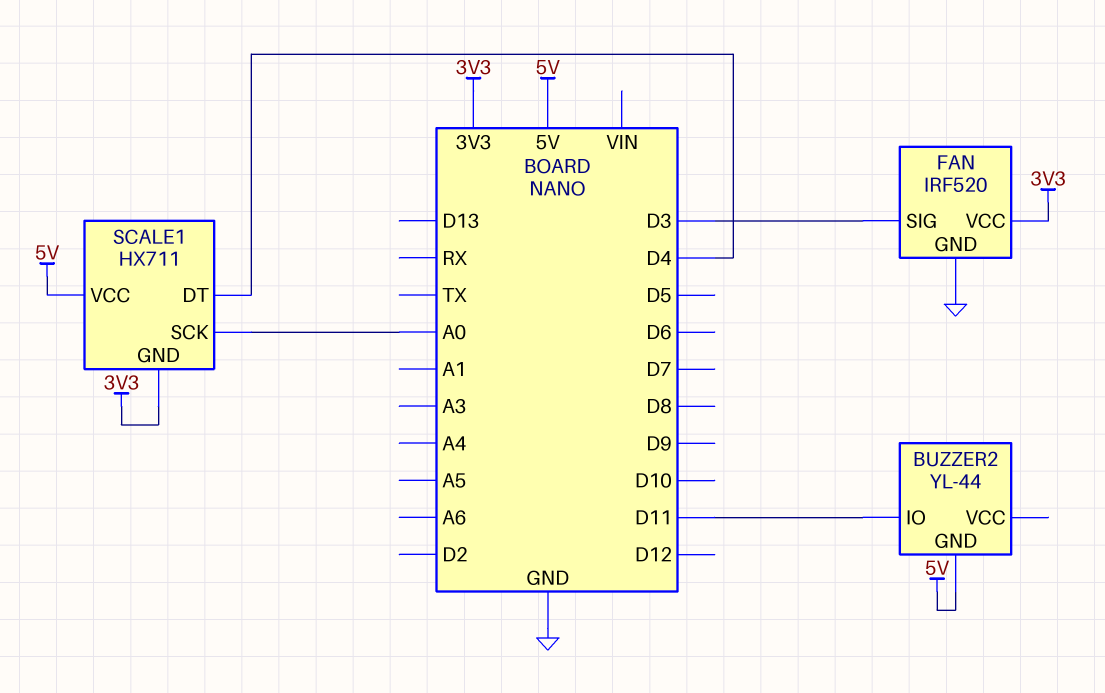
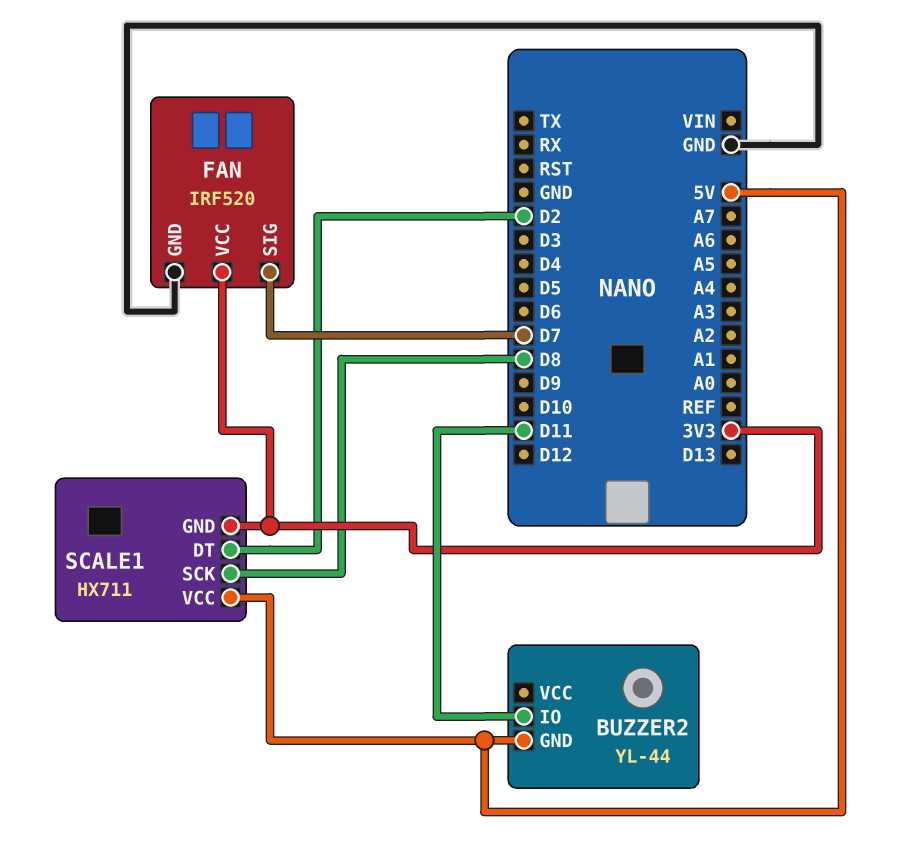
FAN pin SIG: D3 -> D7
SCALE1 pin DT: D4 -> D2
SCALE1 pin SCK: A0 -> D8

